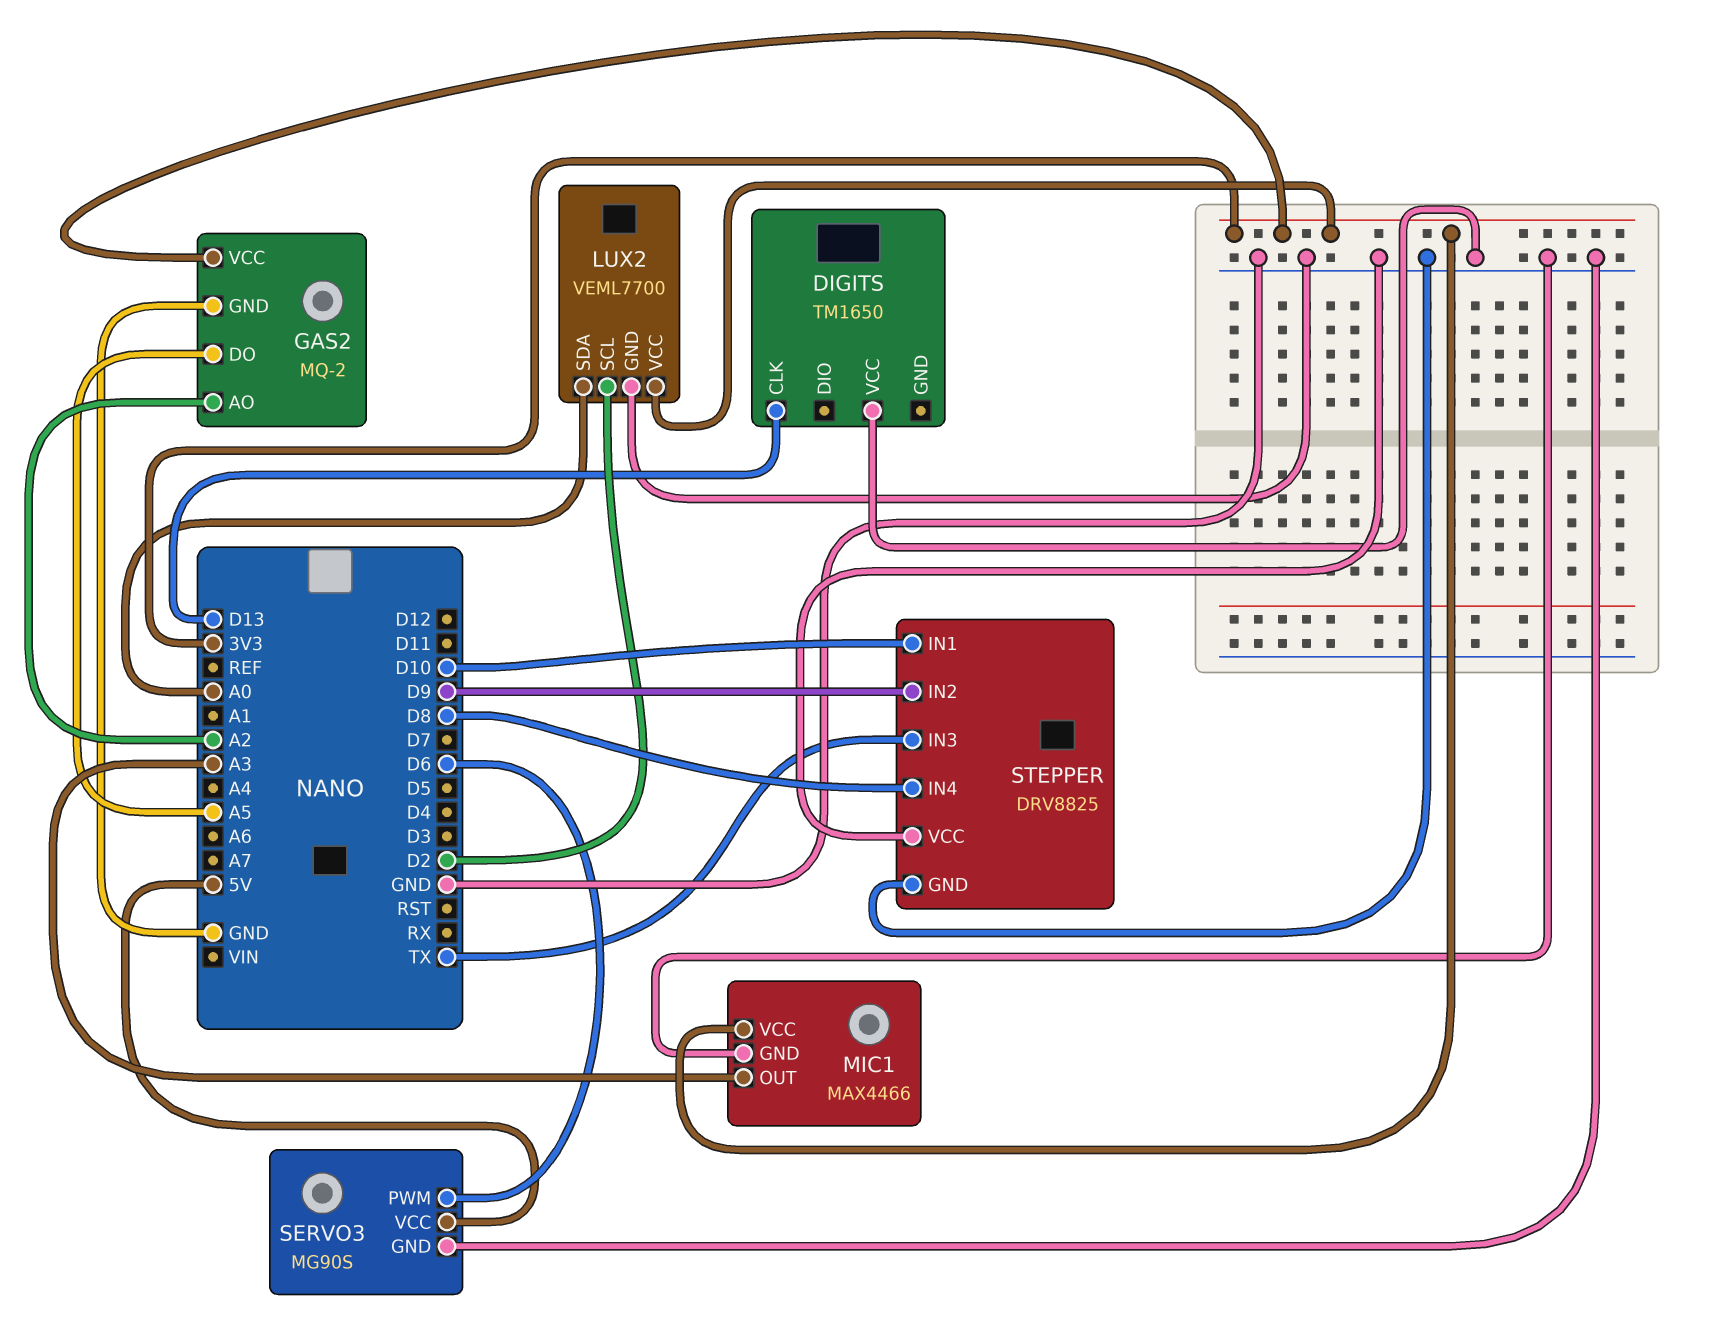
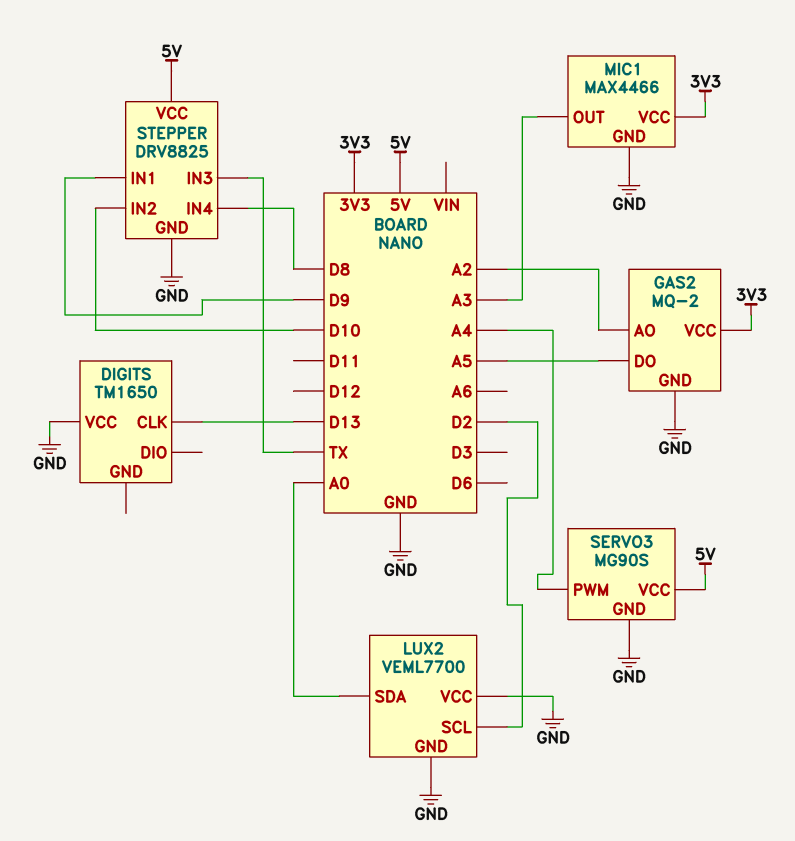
LUX2 pin VCC: 3V3 -> GND
SERVO3 pin PWM: D6 -> A4
STEPPER pin IN1: D10 -> D9
STEPPER pin IN2: D9 -> D10
STEPPER pin VCC: GND -> 5V

